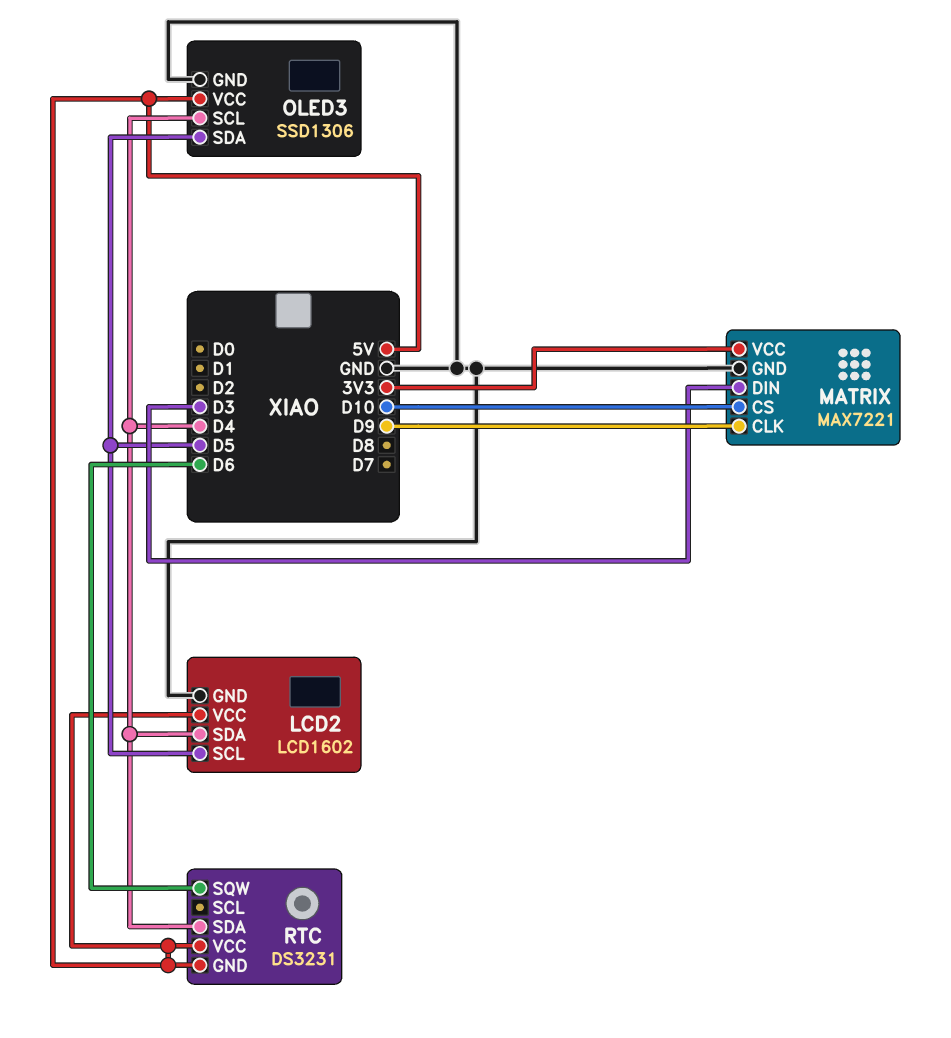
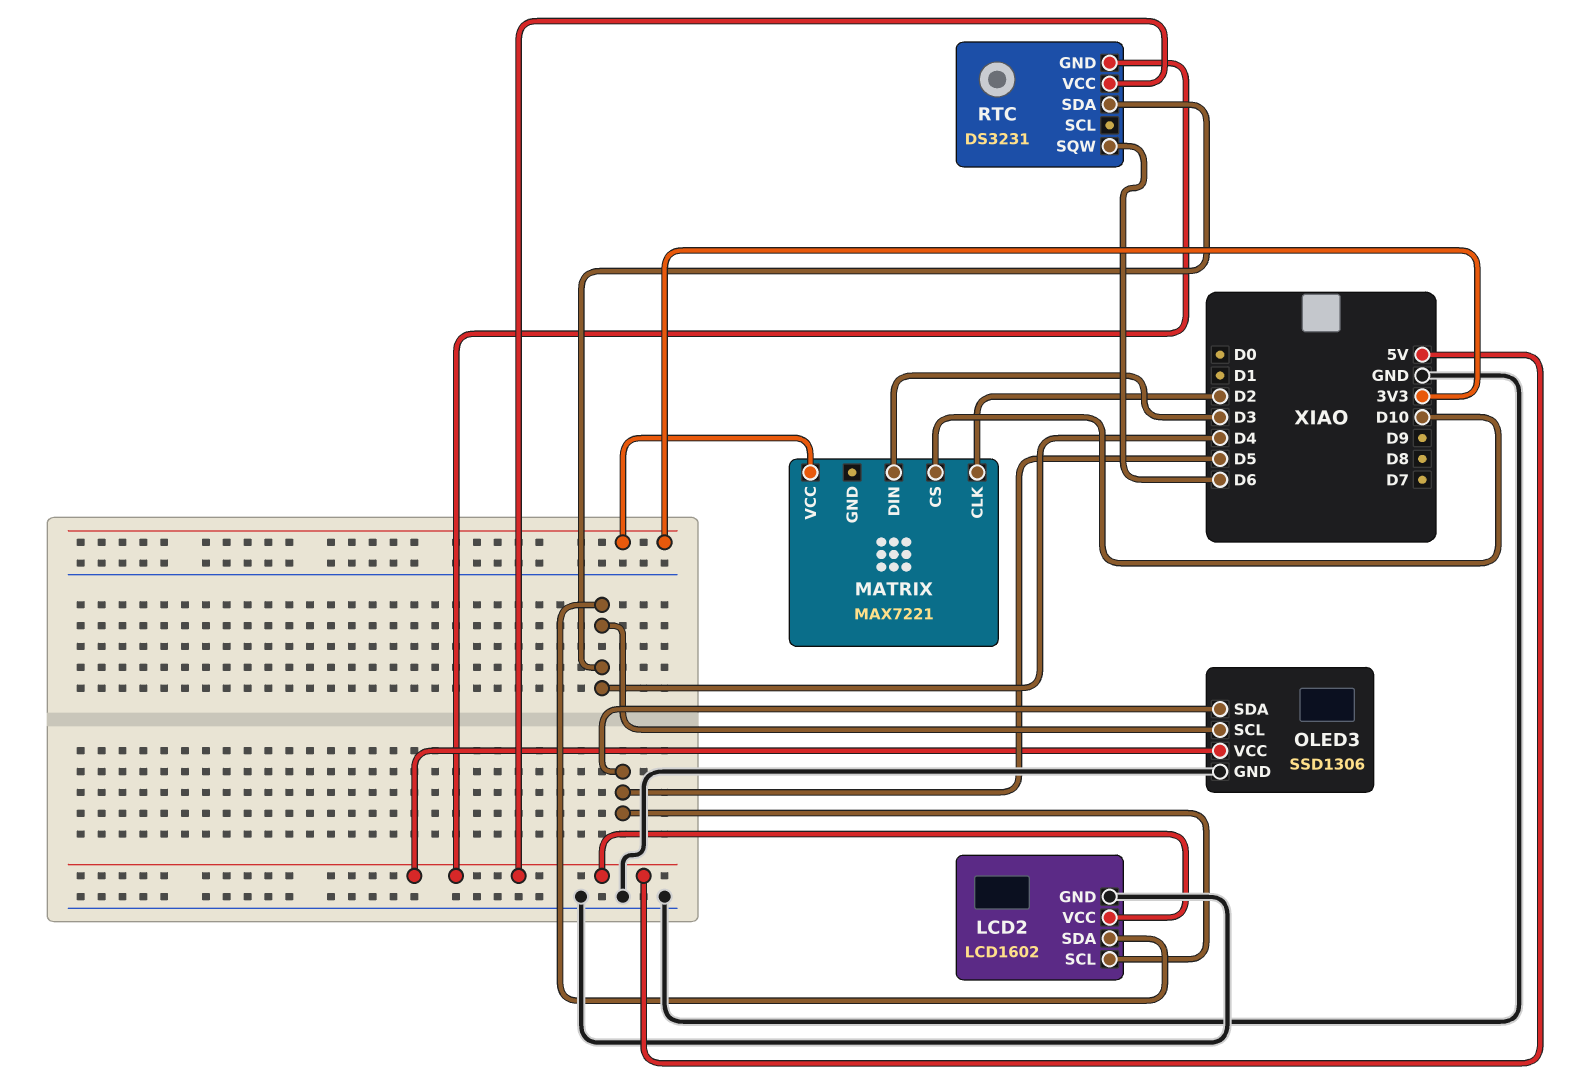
MATRIX pin CLK: D9 -> D2
MATRIX pin GND: GND -> none

